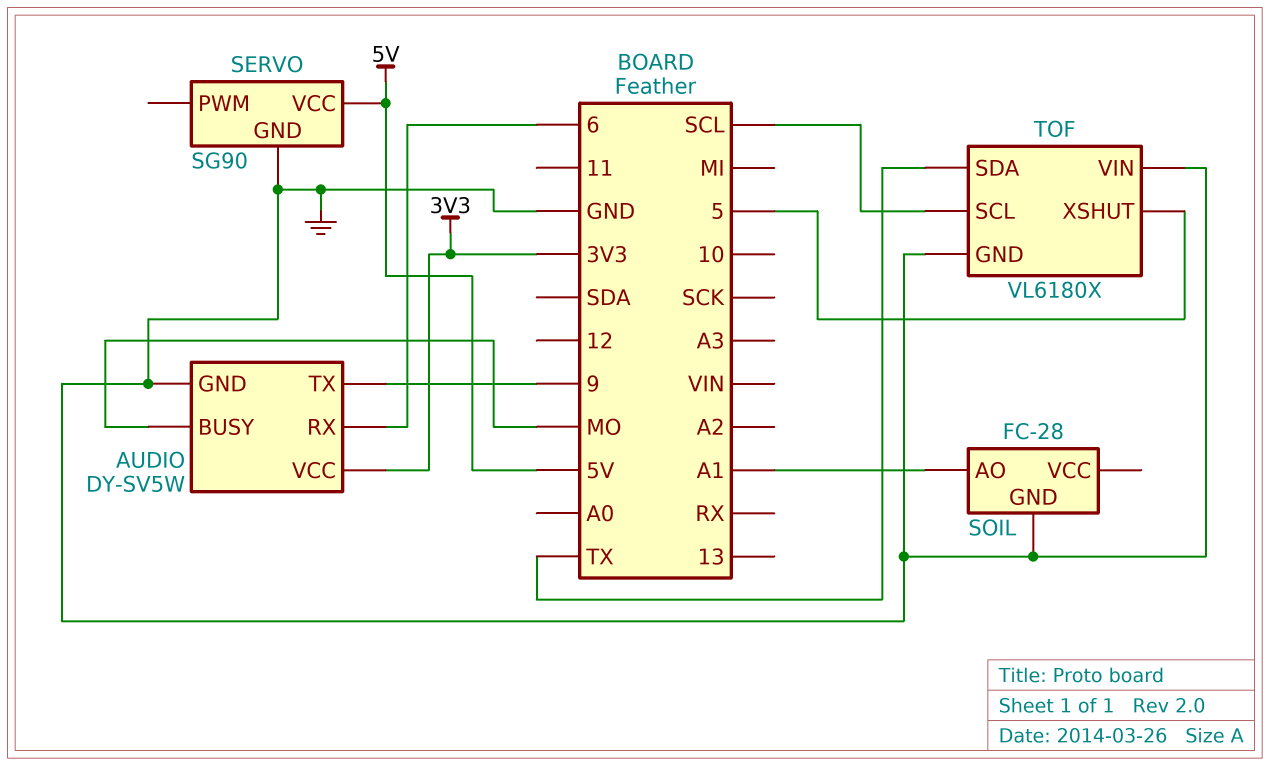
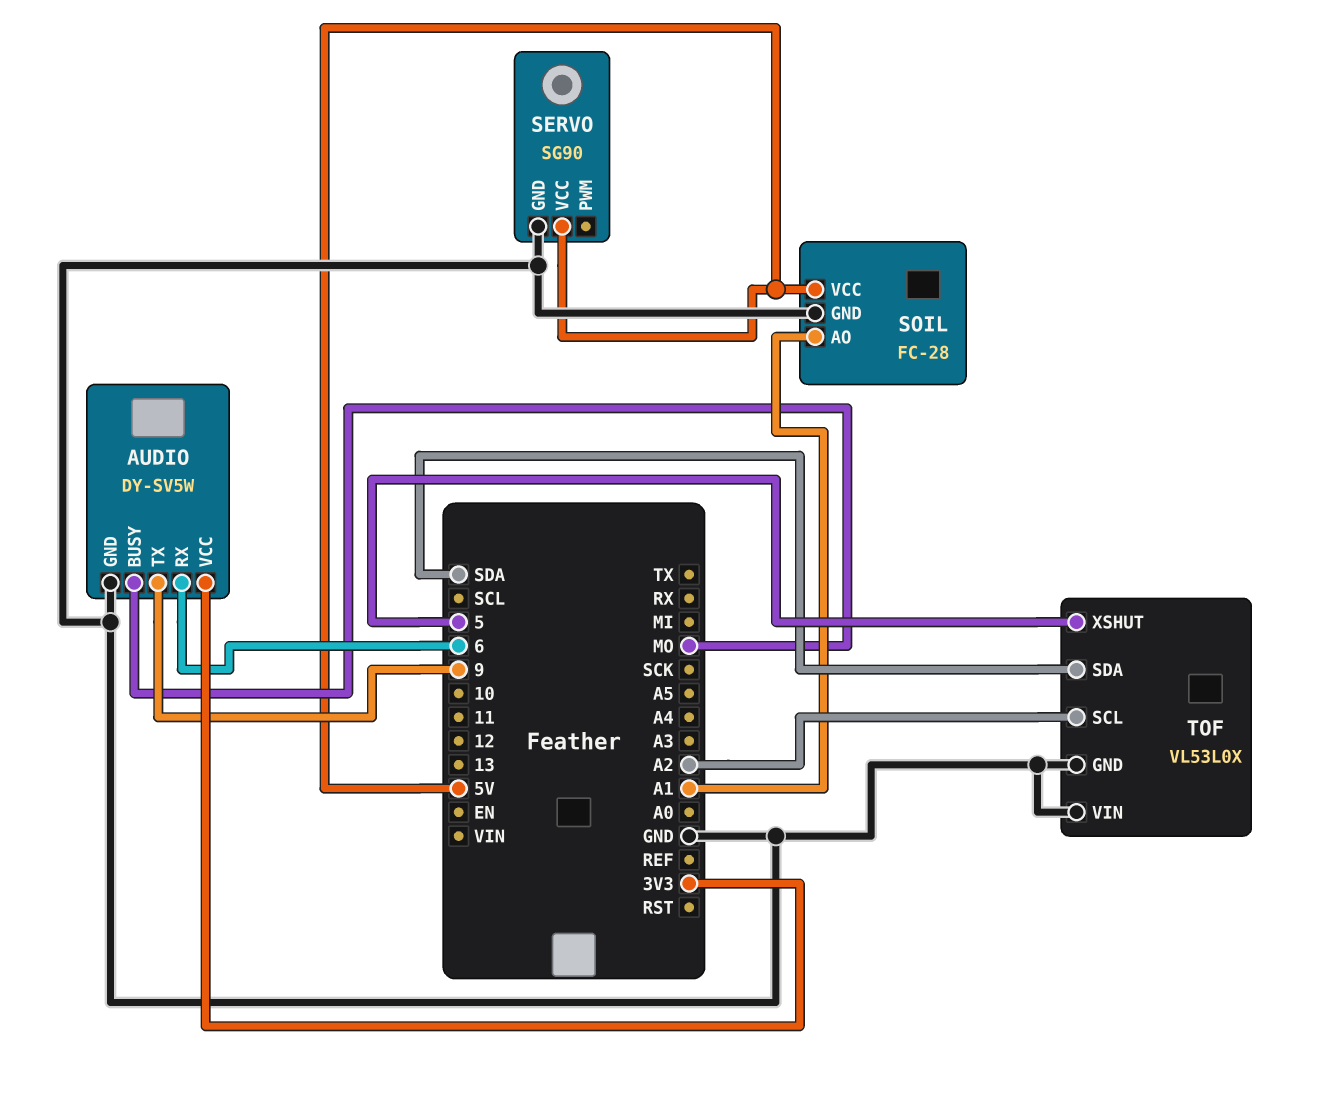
SOIL pin VCC: none -> 5V
TOF: VL6180X -> VL53L0X
TOF pin SCL: SCL -> A2
TOF pin SDA: TX -> SDA

